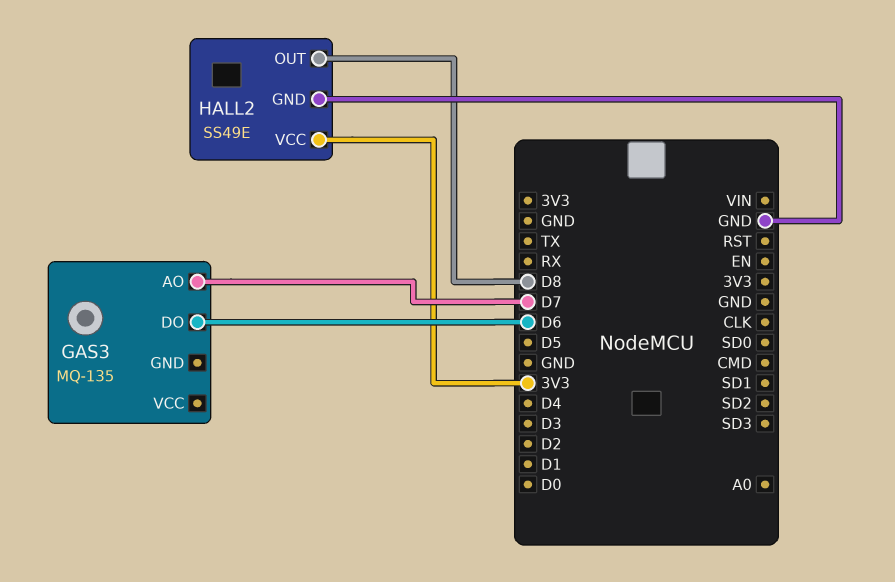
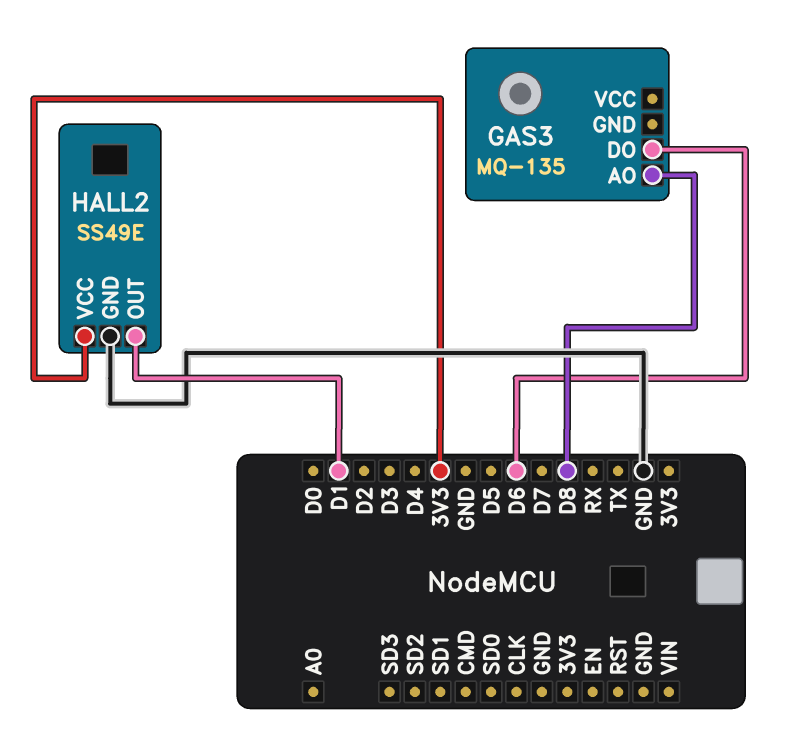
GAS3 pin AO: D7 -> D8
HALL2 pin OUT: D8 -> D1

